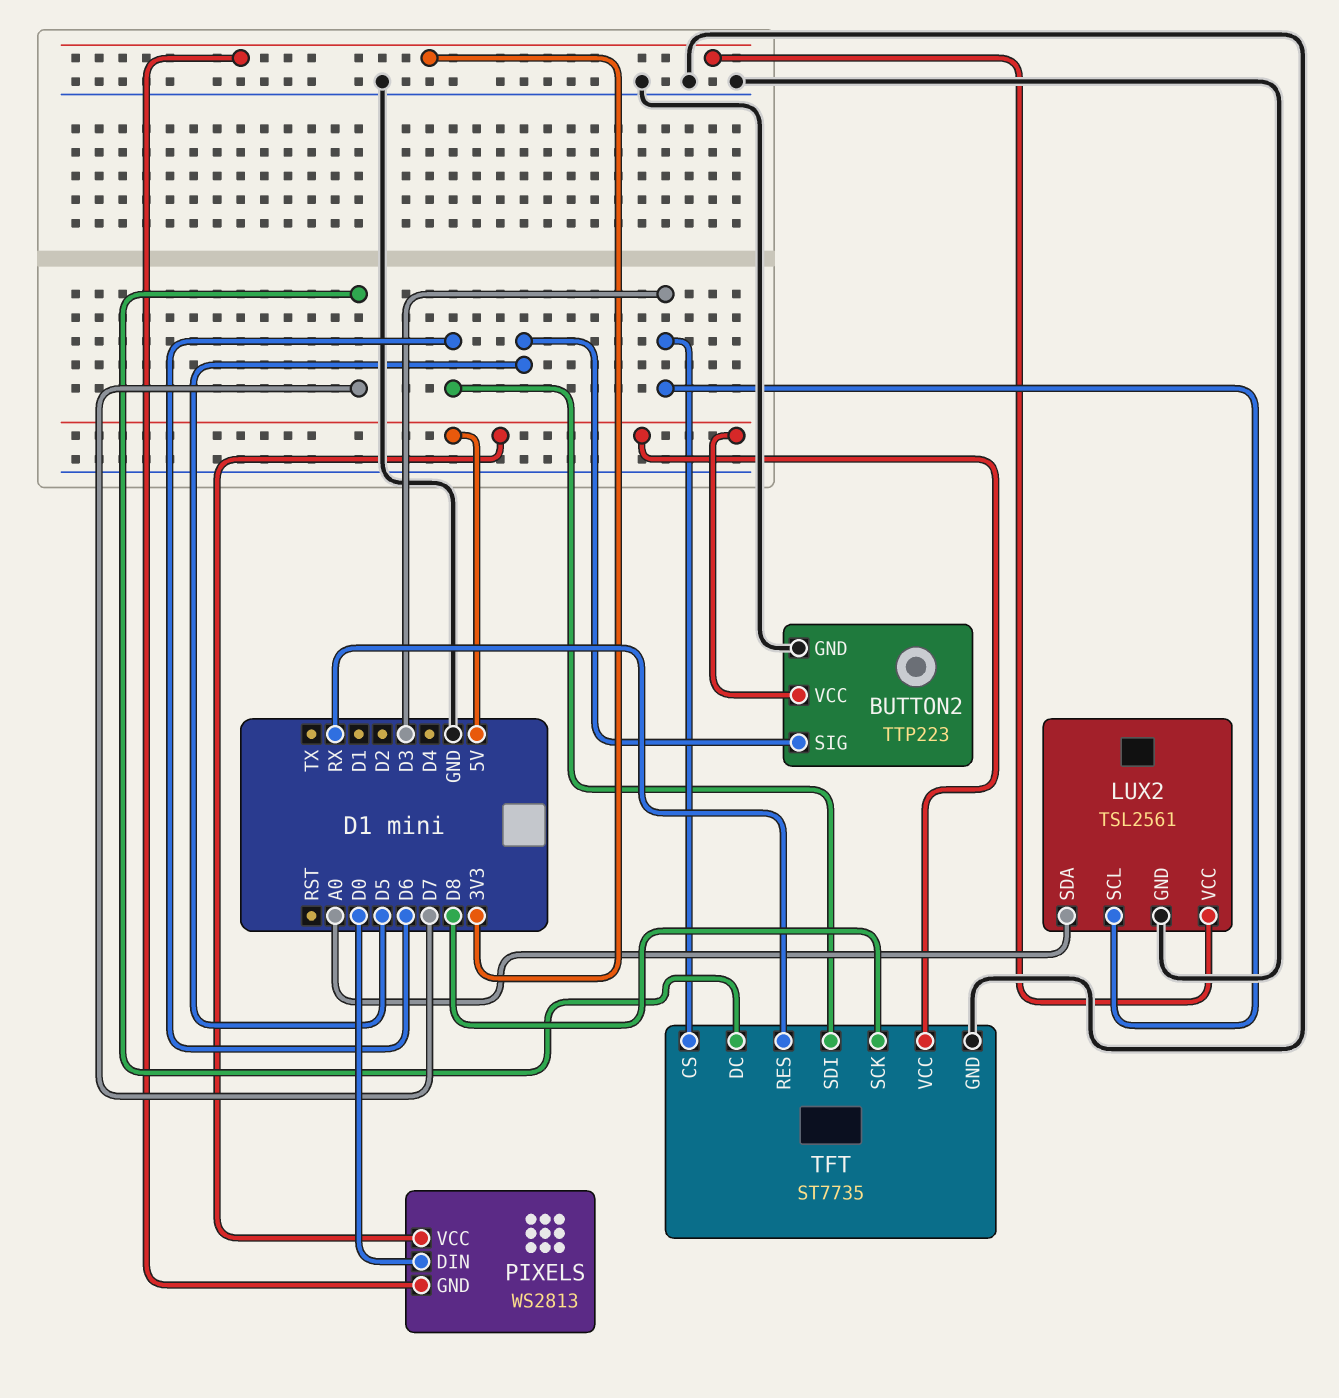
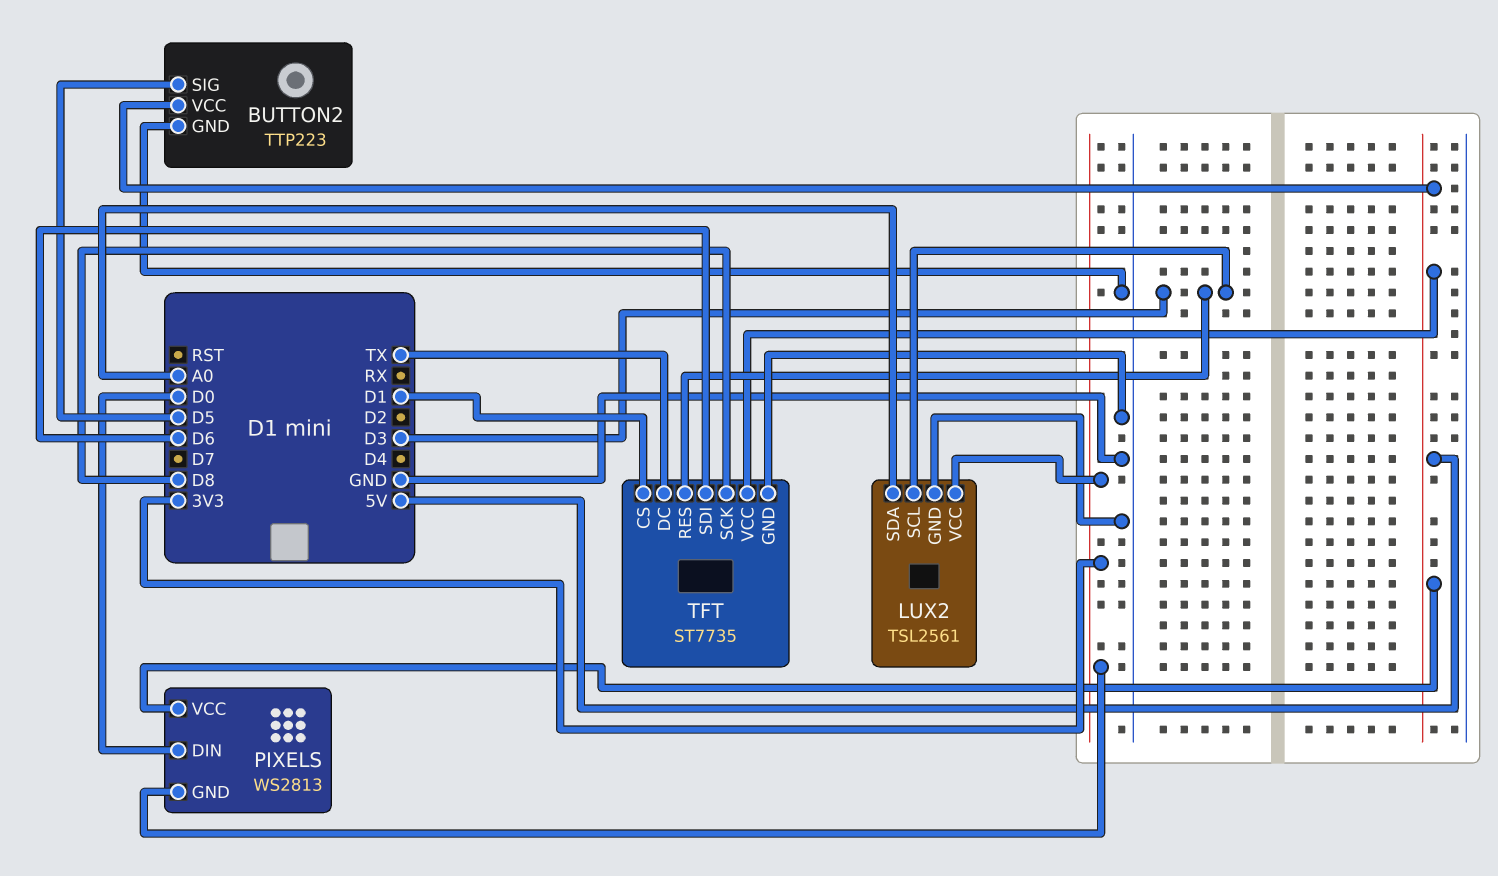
TFT pin CS: D3 -> D1
TFT pin DC: D7 -> TX
TFT pin RES: RX -> D3

